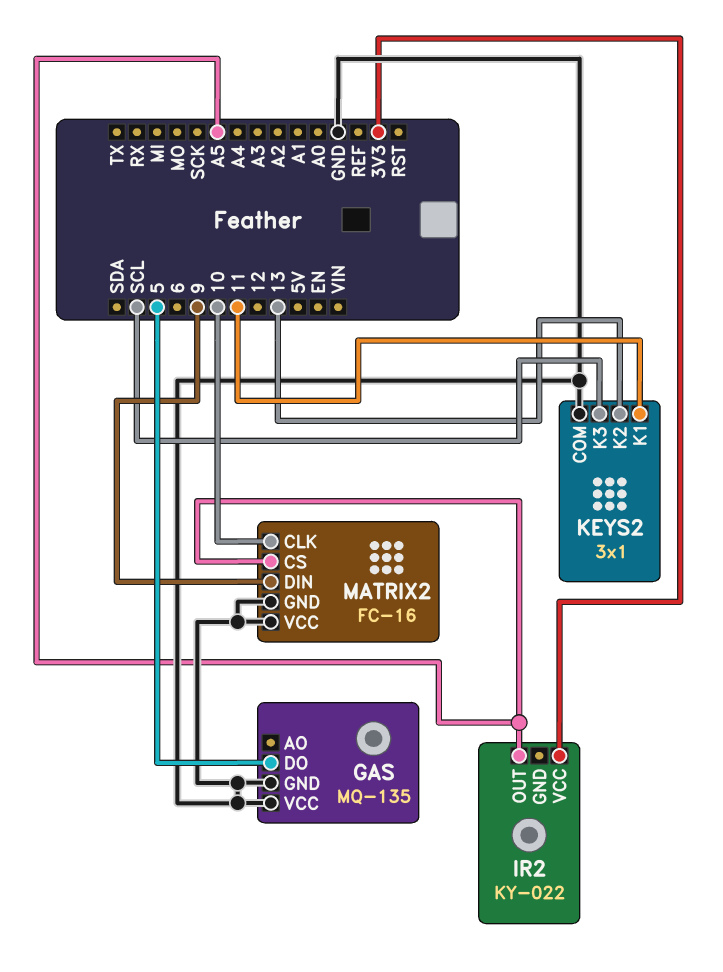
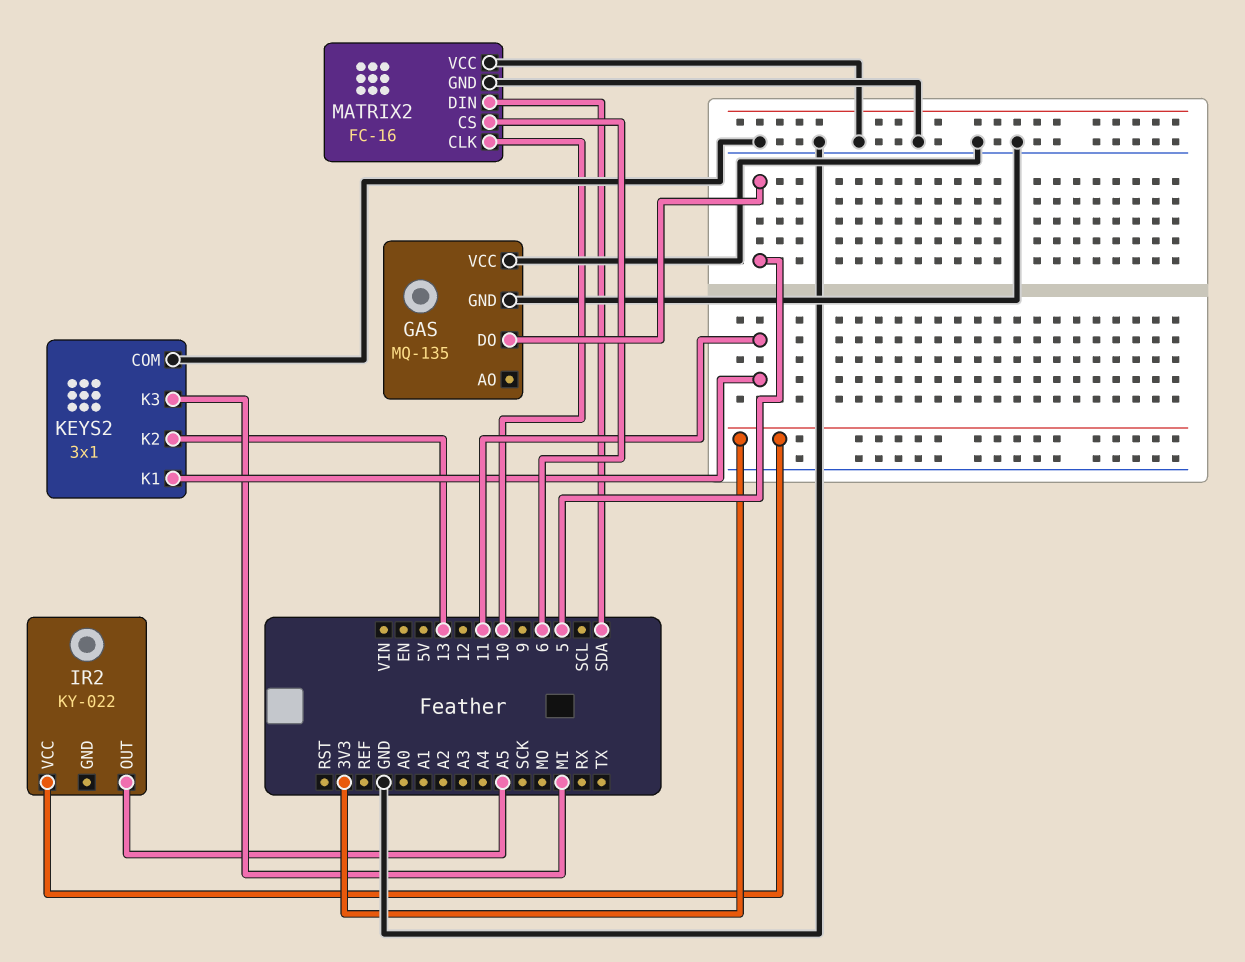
KEYS2 pin K3: SCL -> MI
MATRIX2 pin CS: A5 -> 6
MATRIX2 pin DIN: 9 -> SDA

